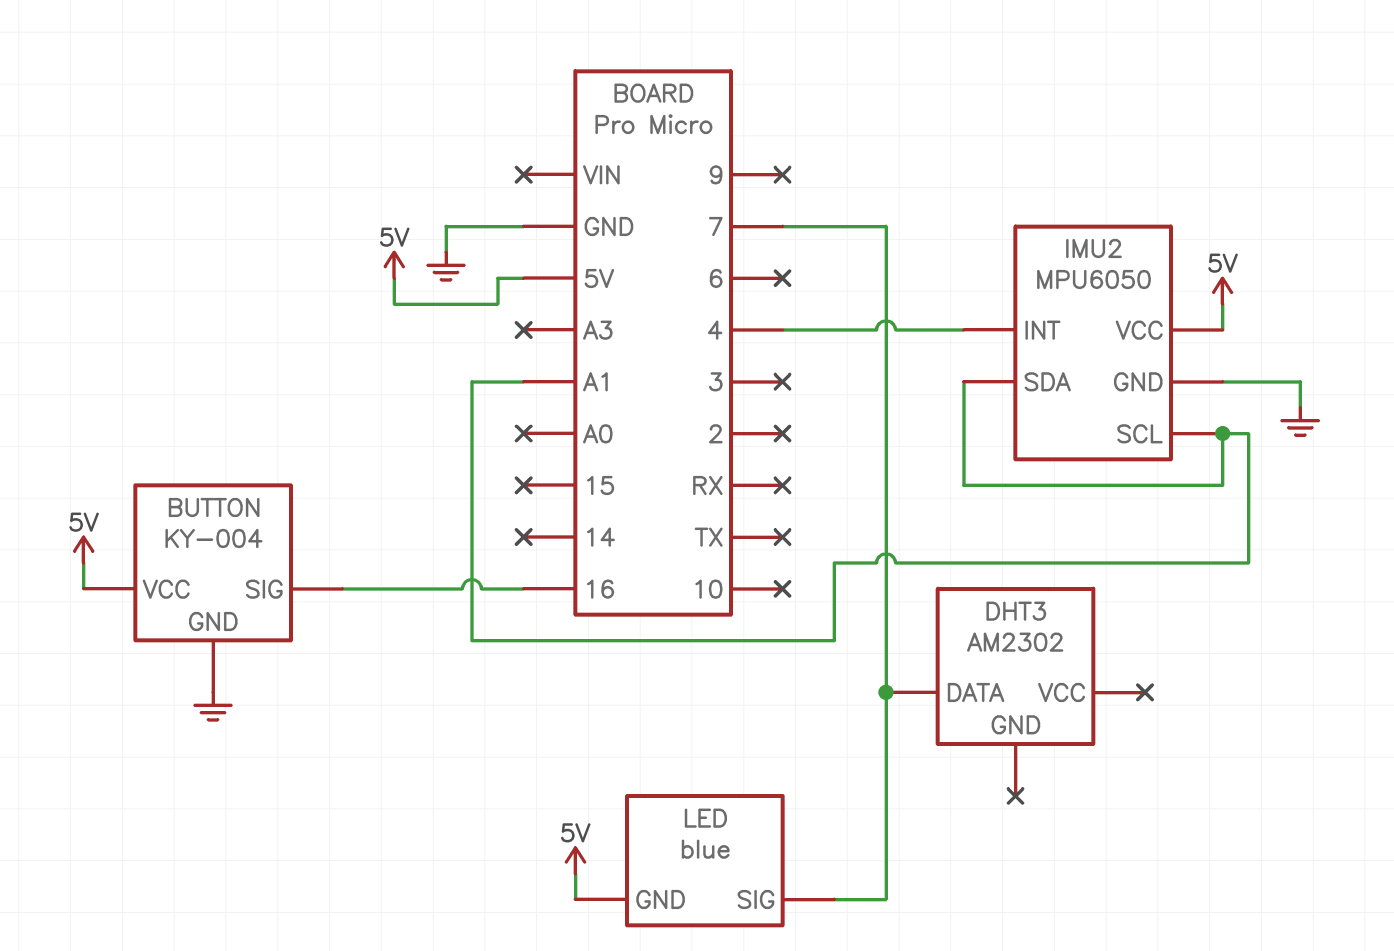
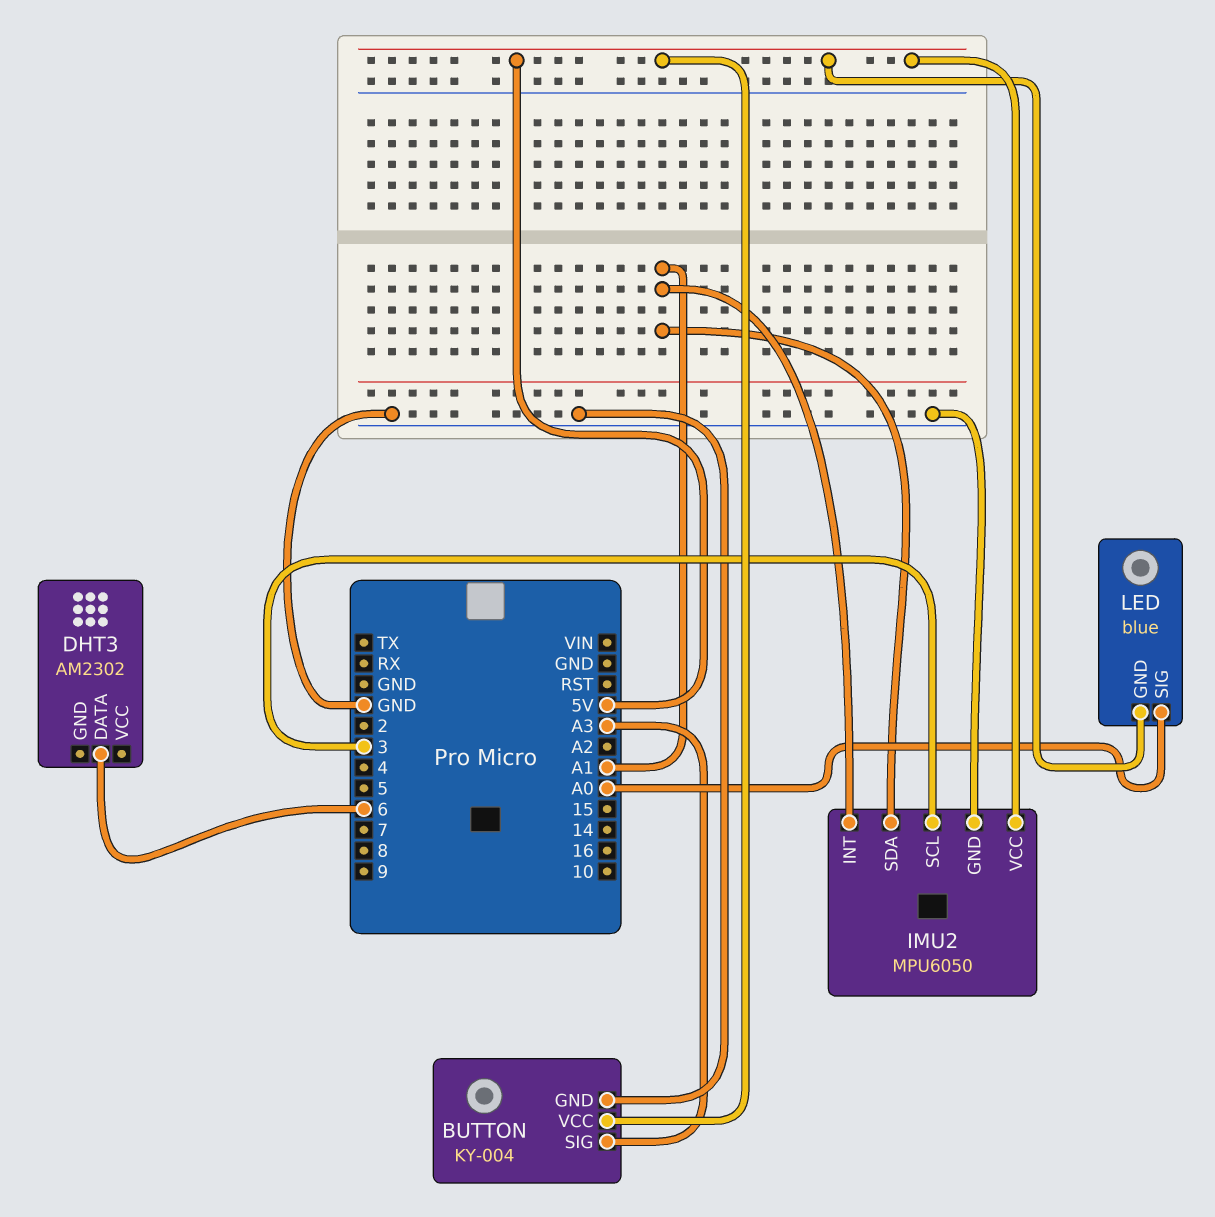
BUTTON pin SIG: 16 -> A3
DHT3 pin DATA: 7 -> 6
IMU2 pin INT: 4 -> A1
IMU2 pin SCL: A1 -> 3
LED pin SIG: 7 -> A0

